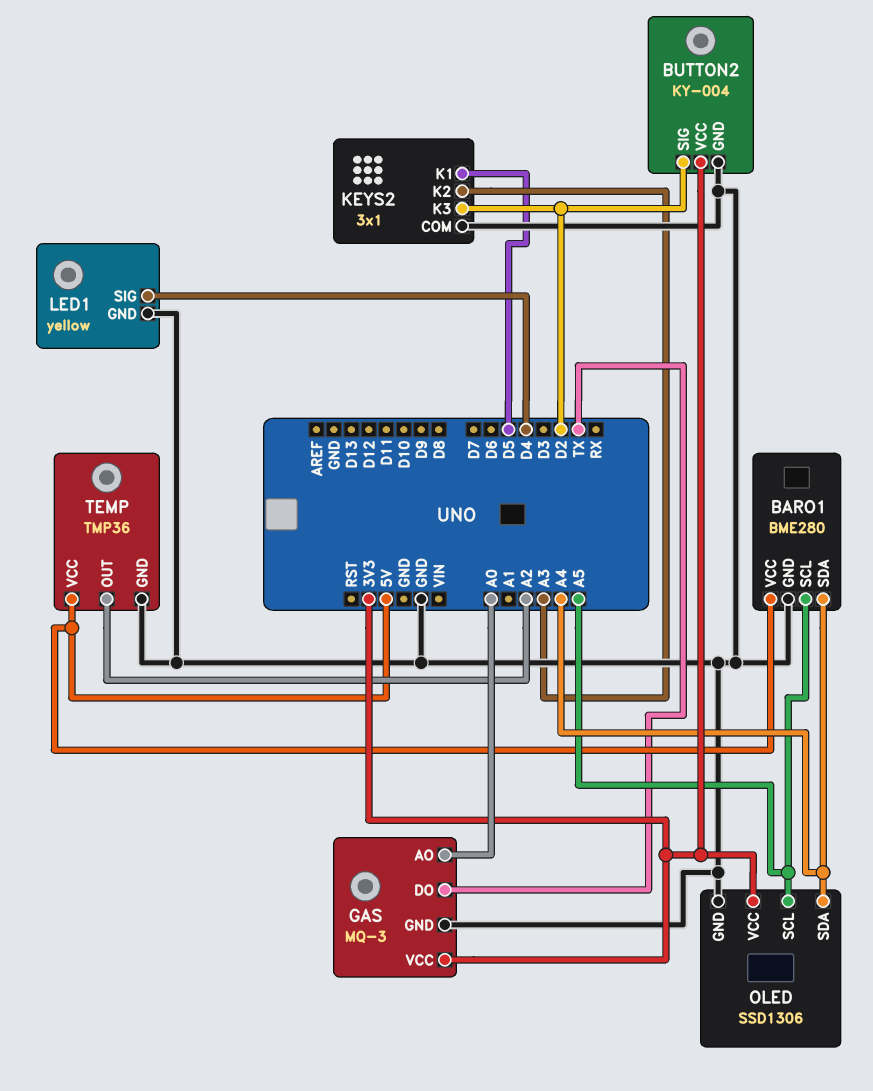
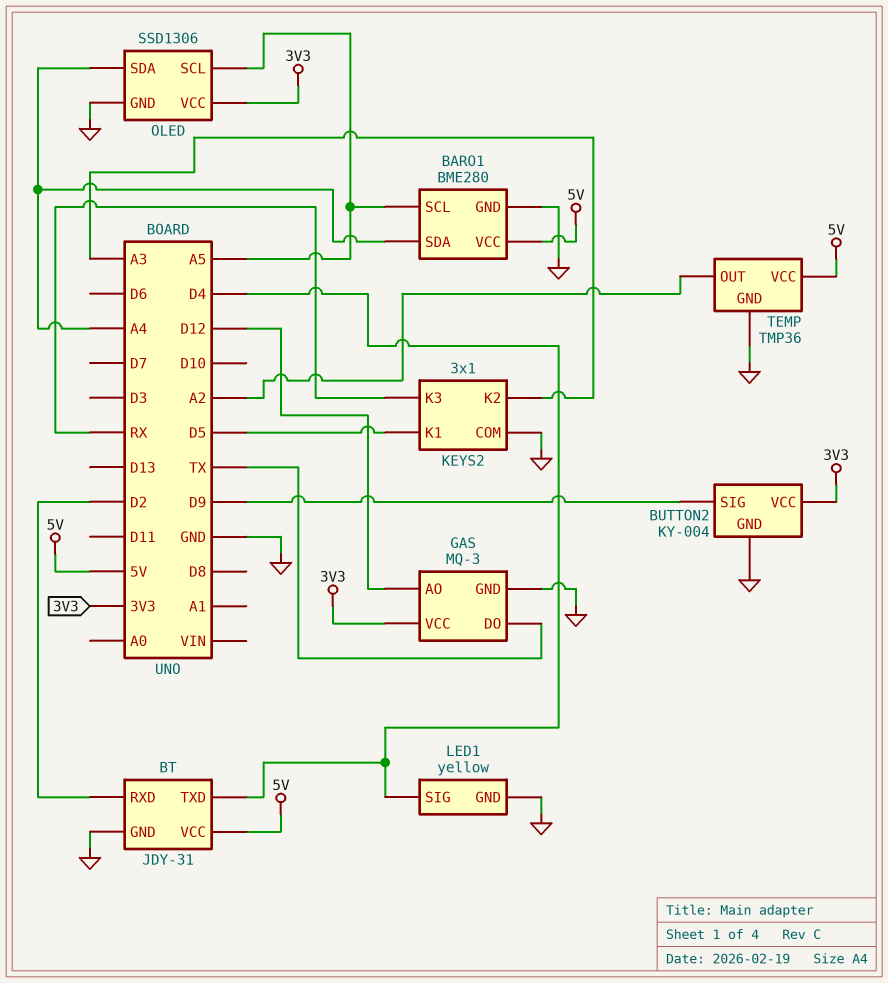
BT: none -> JDY-31
BT pin GND: none -> GND
BT pin RXD: none -> D2
BT pin TXD: none -> D4
BT pin VCC: none -> 5V
BUTTON2 pin SIG: D2 -> D9
GAS pin AO: A0 -> D12
KEYS2 pin K3: D2 -> RX

